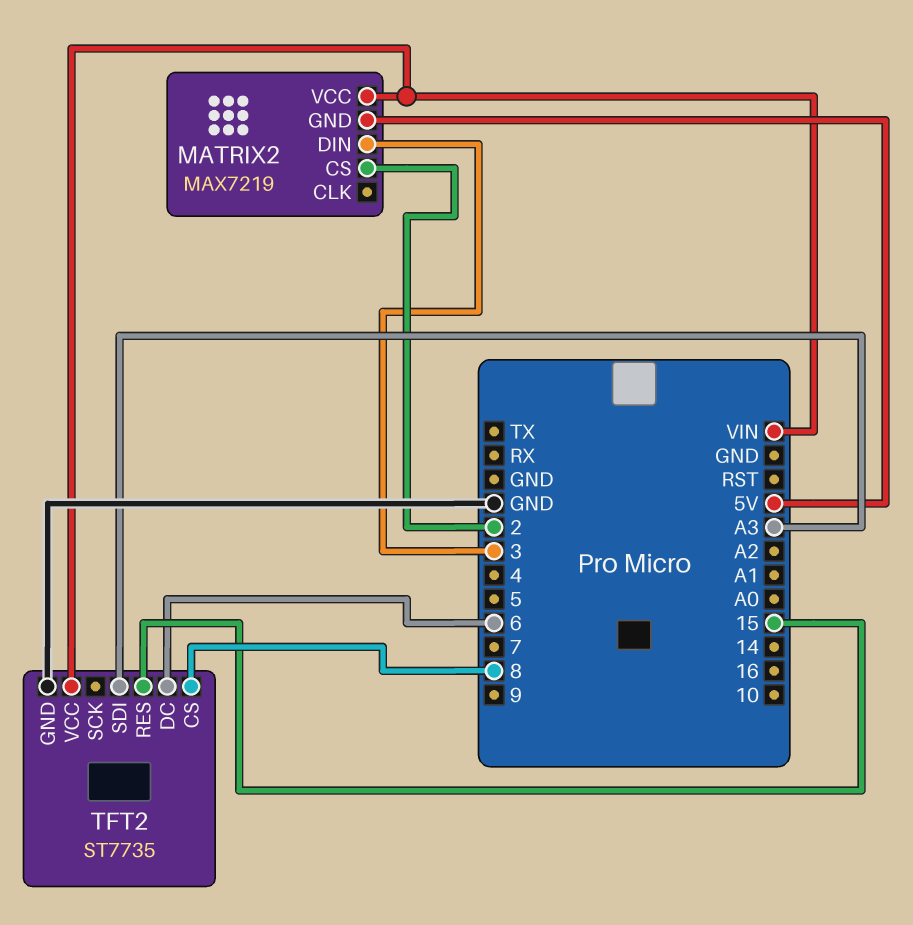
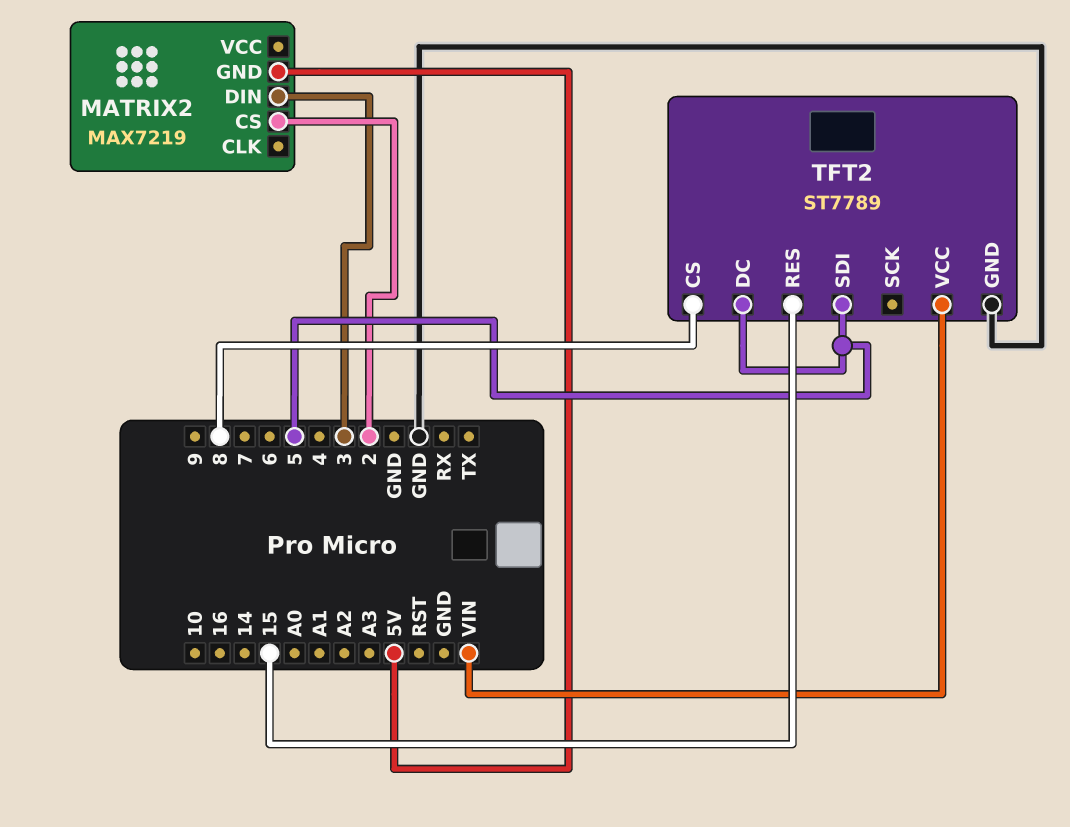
MATRIX2 pin VCC: VIN -> none
TFT2: ST7735 -> ST7789
TFT2 pin DC: 6 -> 5
TFT2 pin SDI: A3 -> 5

